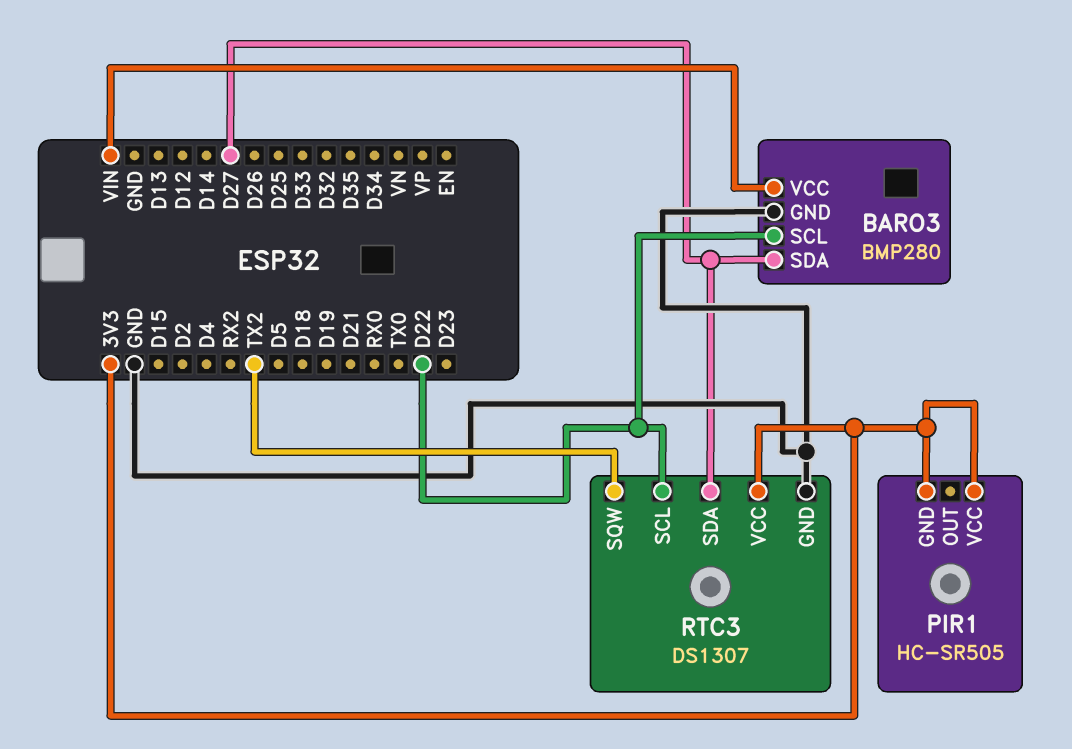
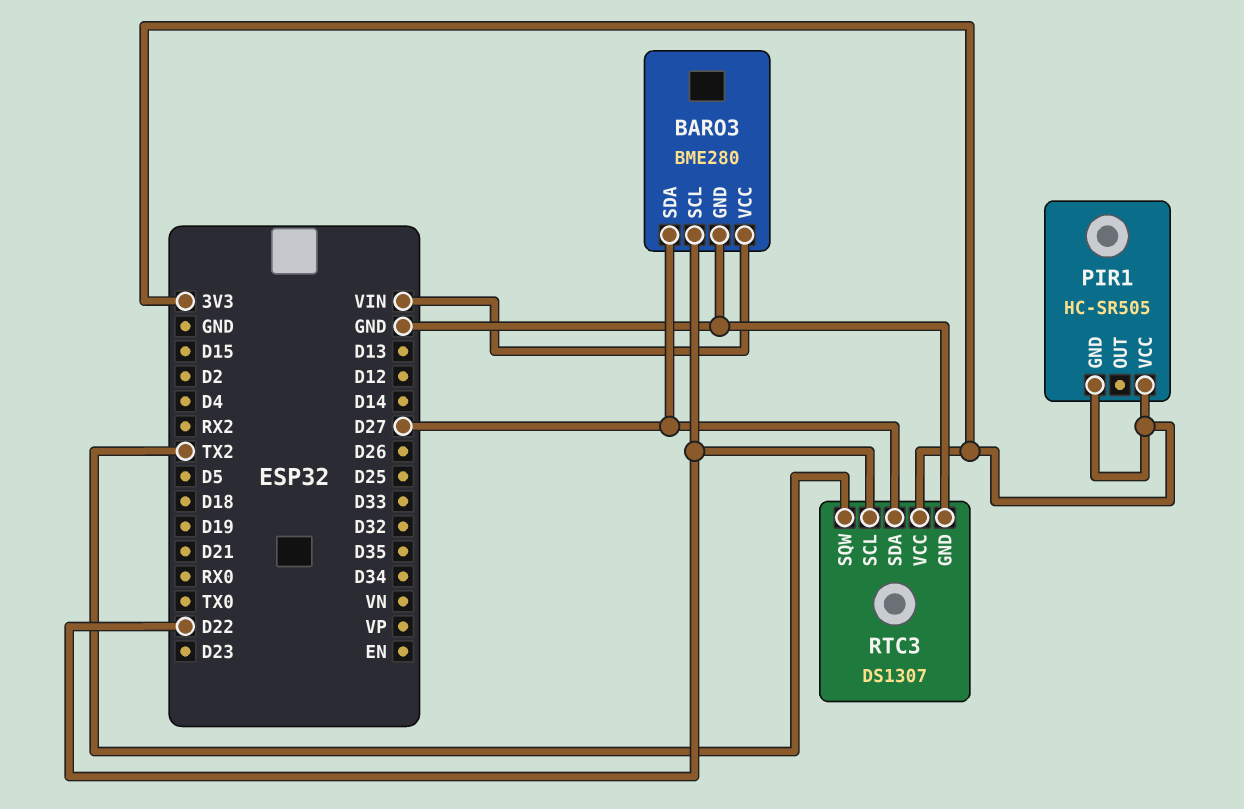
BARO3: BMP280 -> BME280

